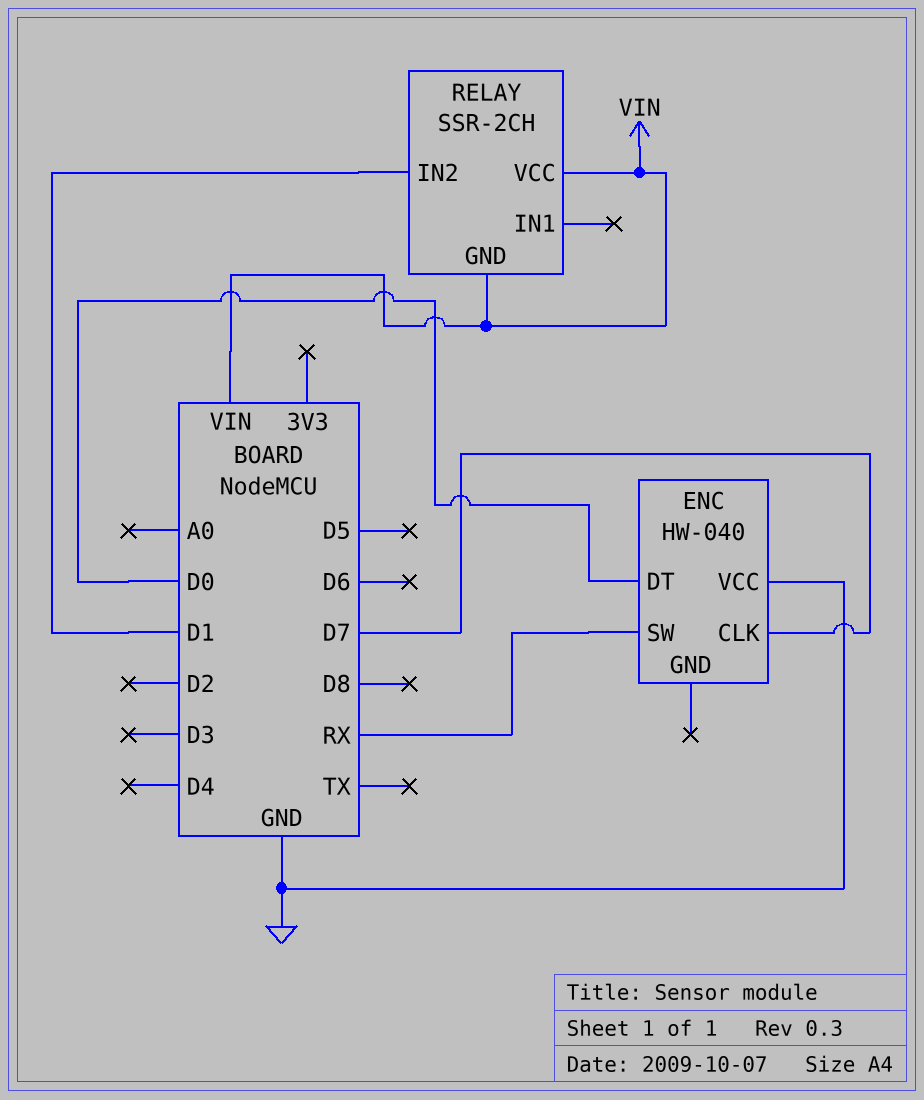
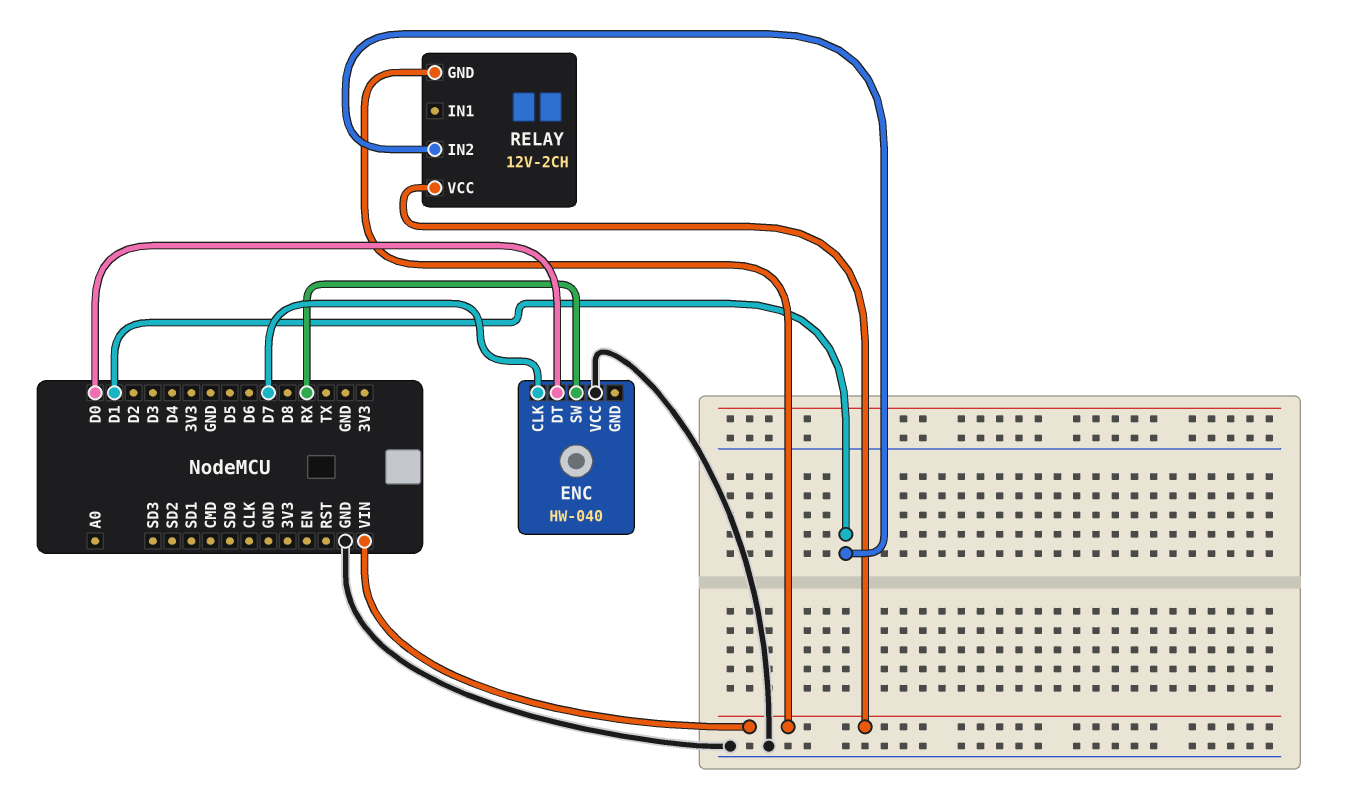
RELAY: SSR-2CH -> 12V-2CH

